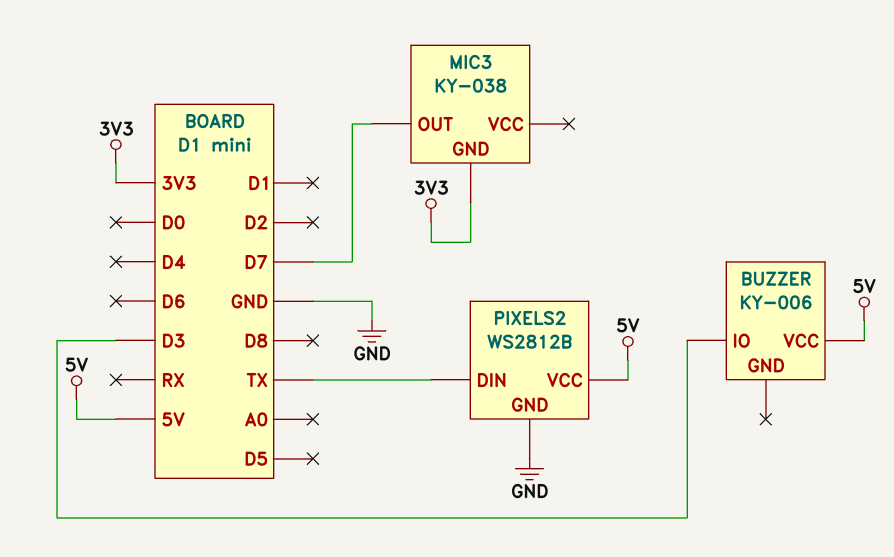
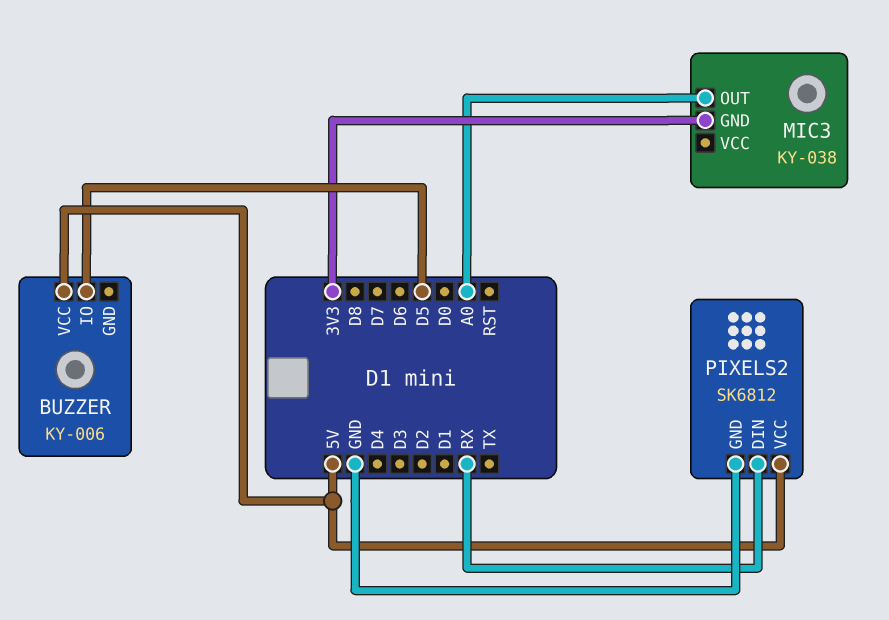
BUZZER pin IO: D3 -> D5
MIC3 pin OUT: D7 -> A0
PIXELS2: WS2812B -> SK6812
PIXELS2 pin DIN: TX -> RX

